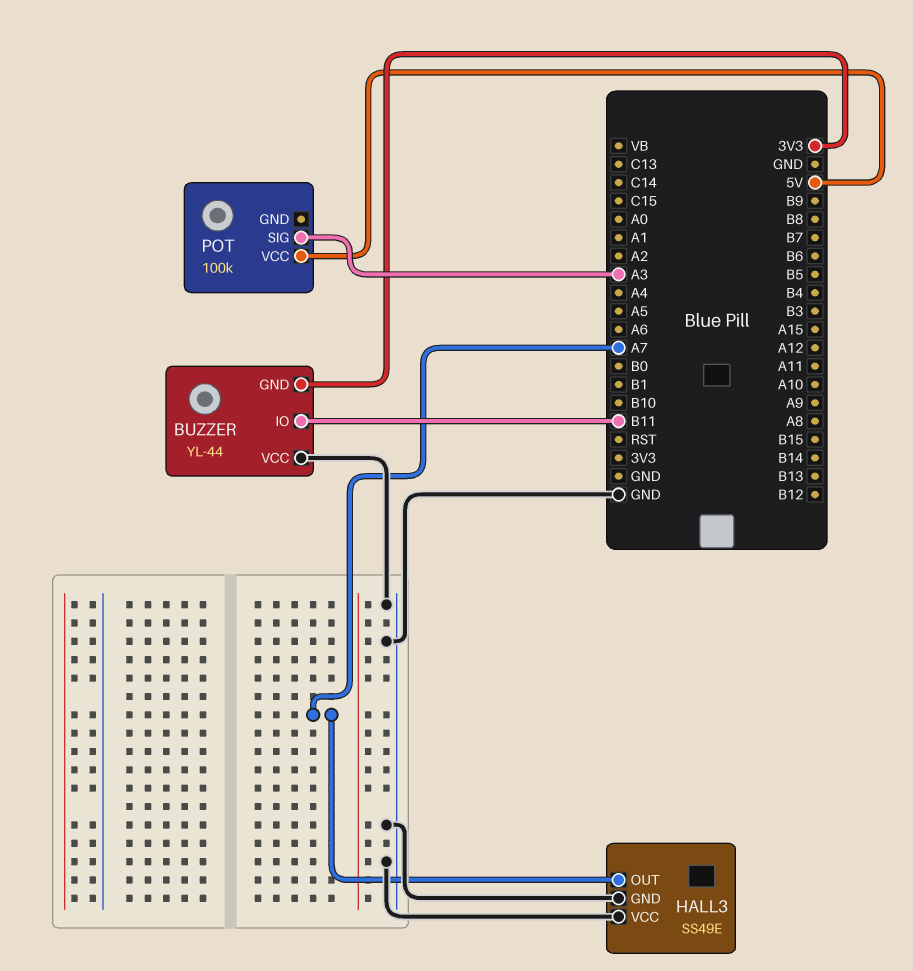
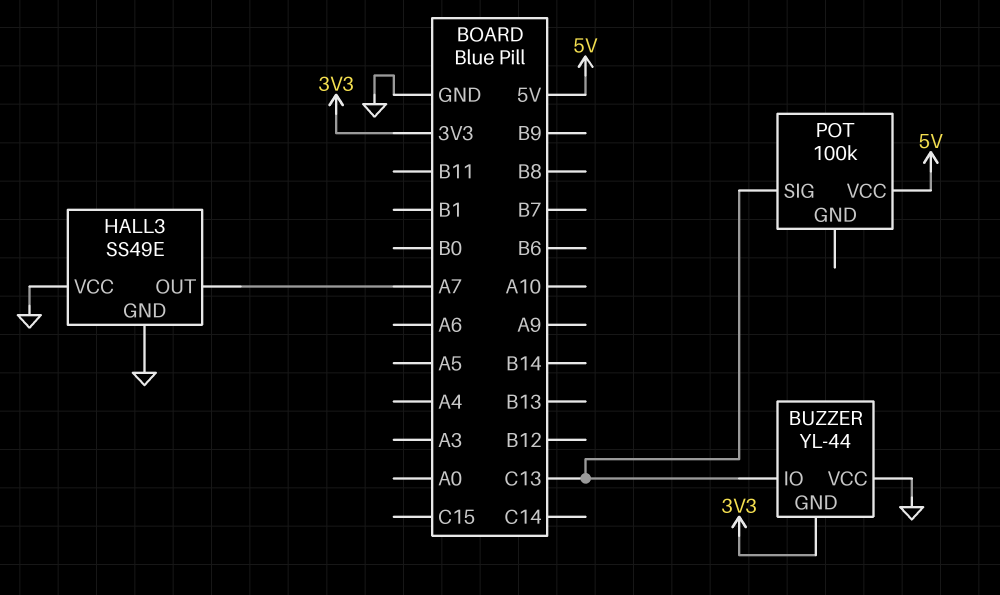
BUZZER pin IO: B11 -> C13
POT pin SIG: A3 -> C13

